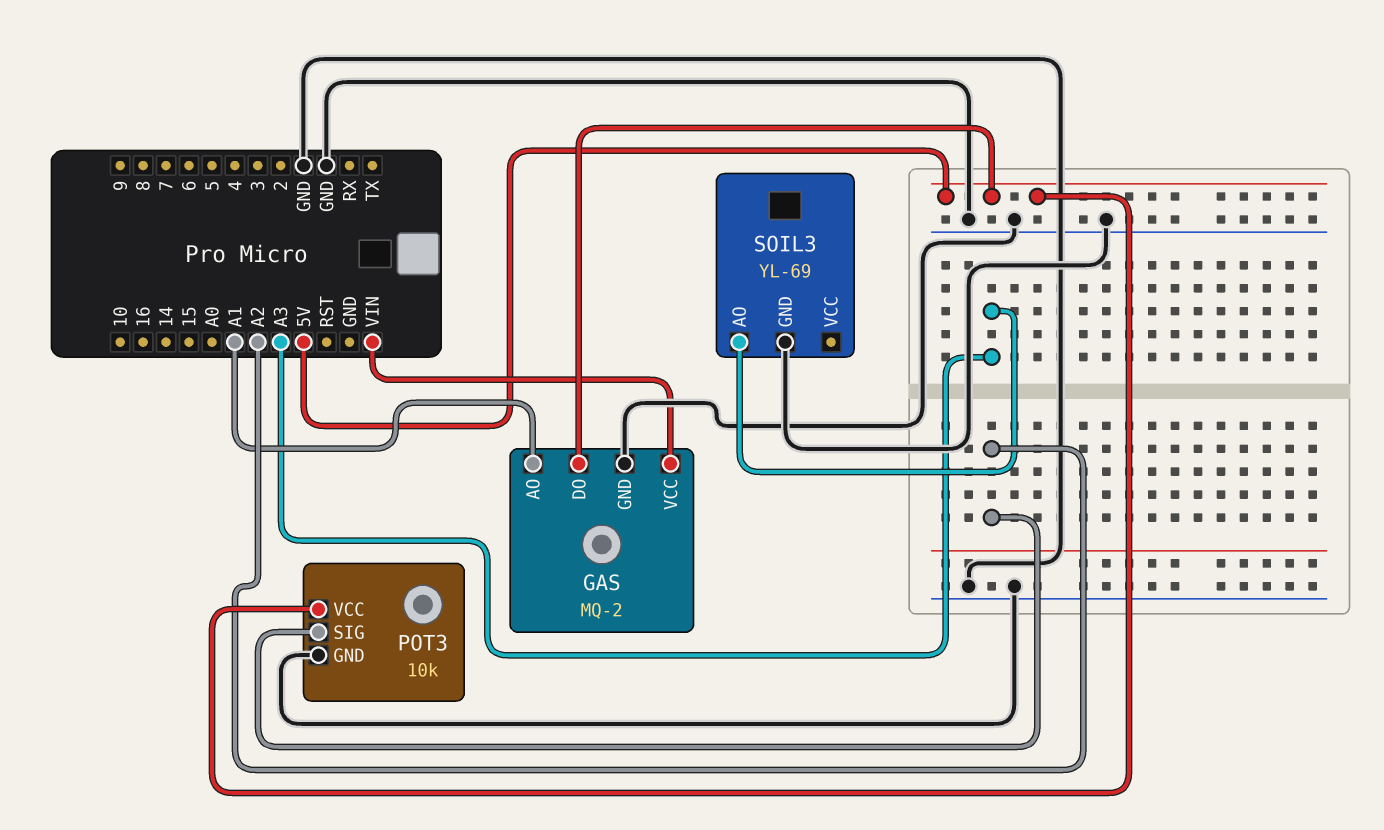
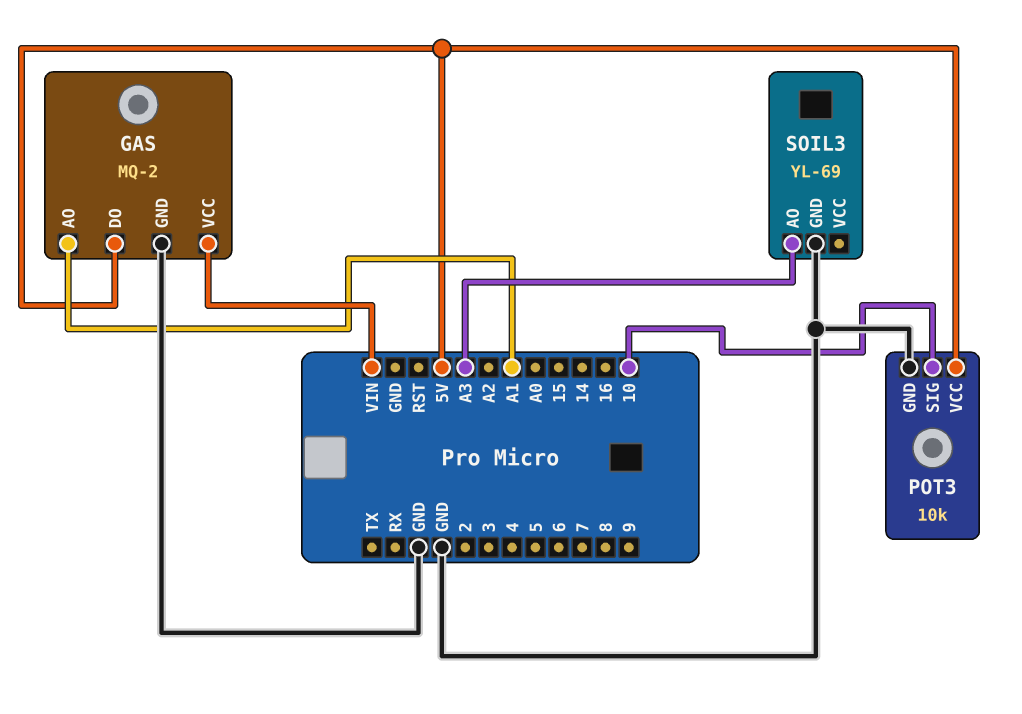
POT3 pin SIG: A2 -> 10

